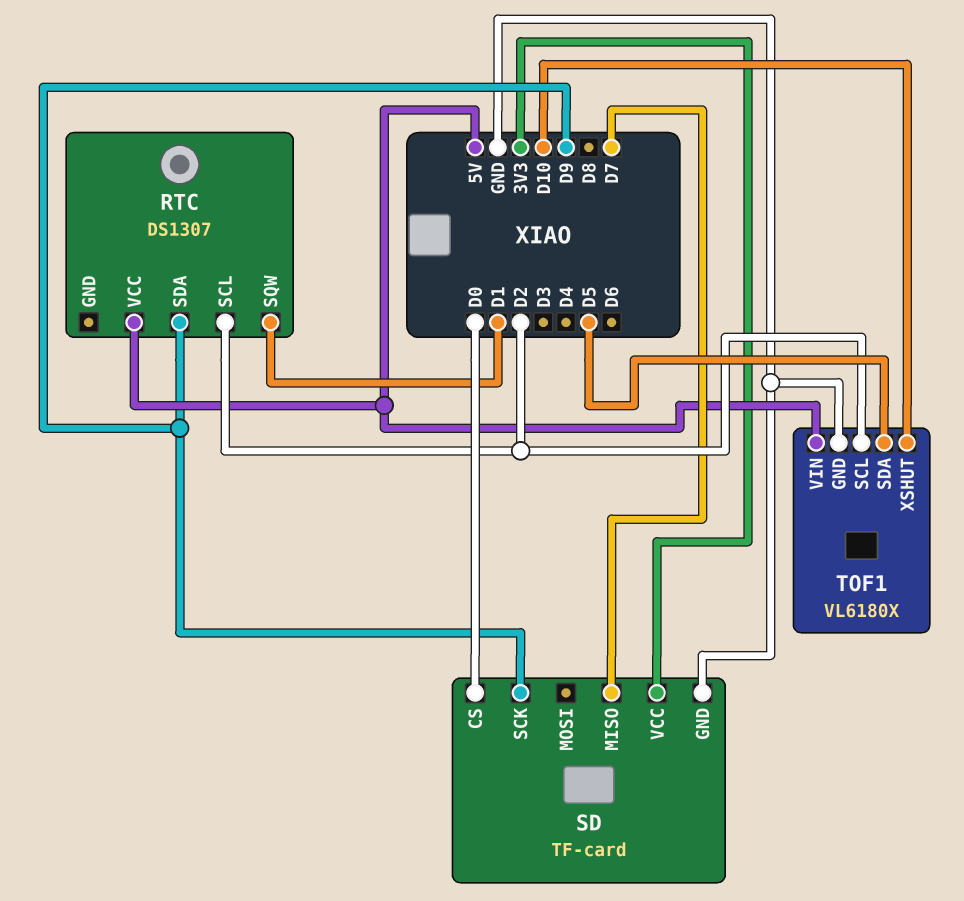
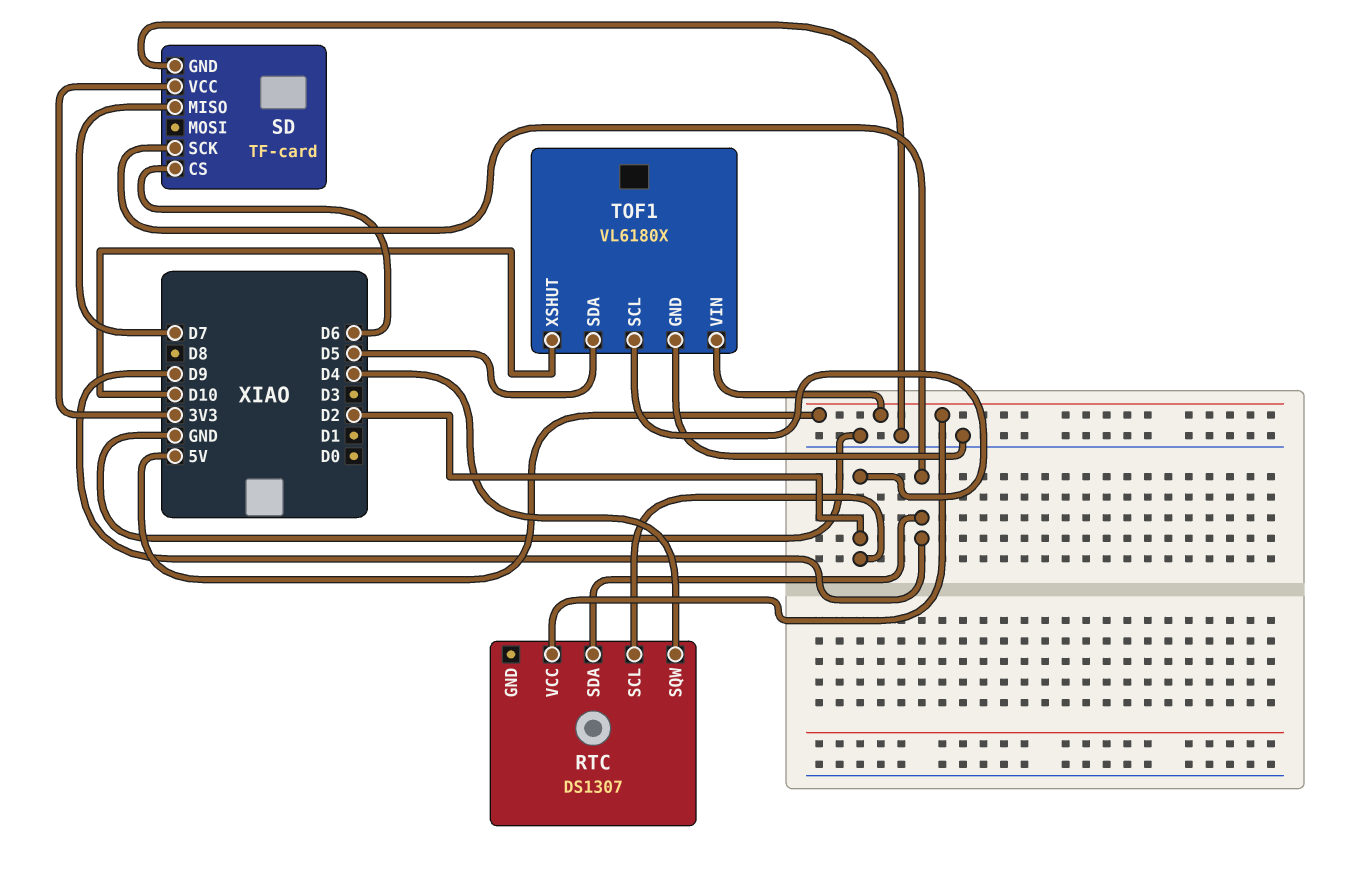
RTC pin SQW: D1 -> D4
SD pin CS: D0 -> D6

